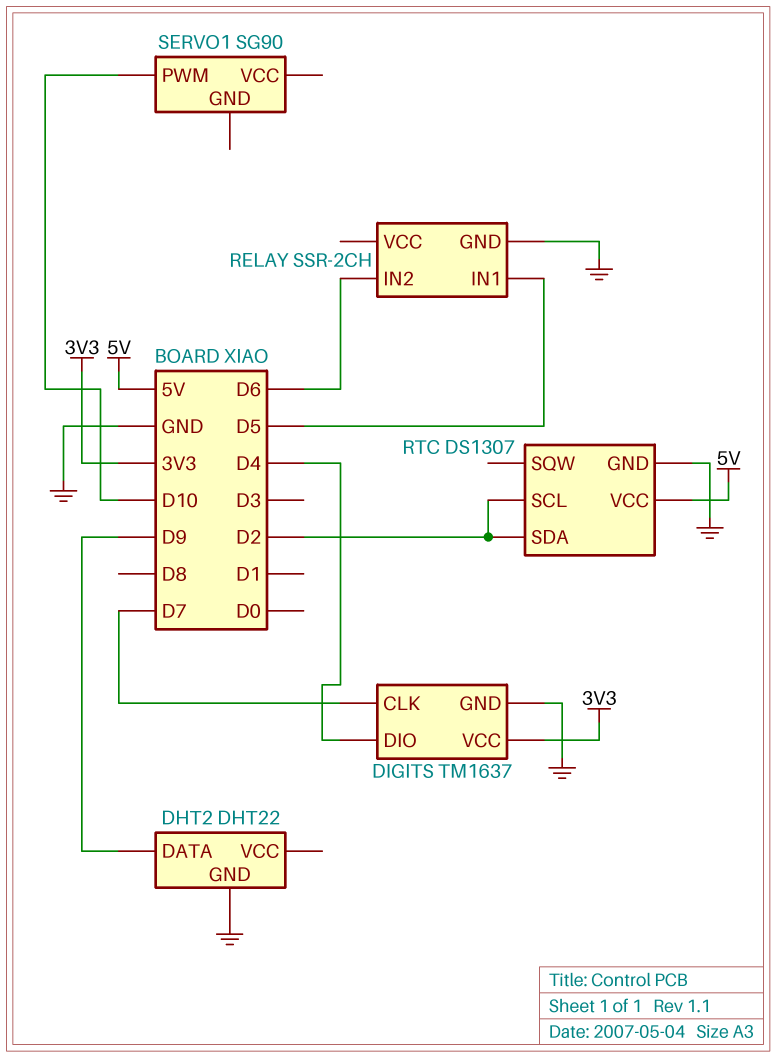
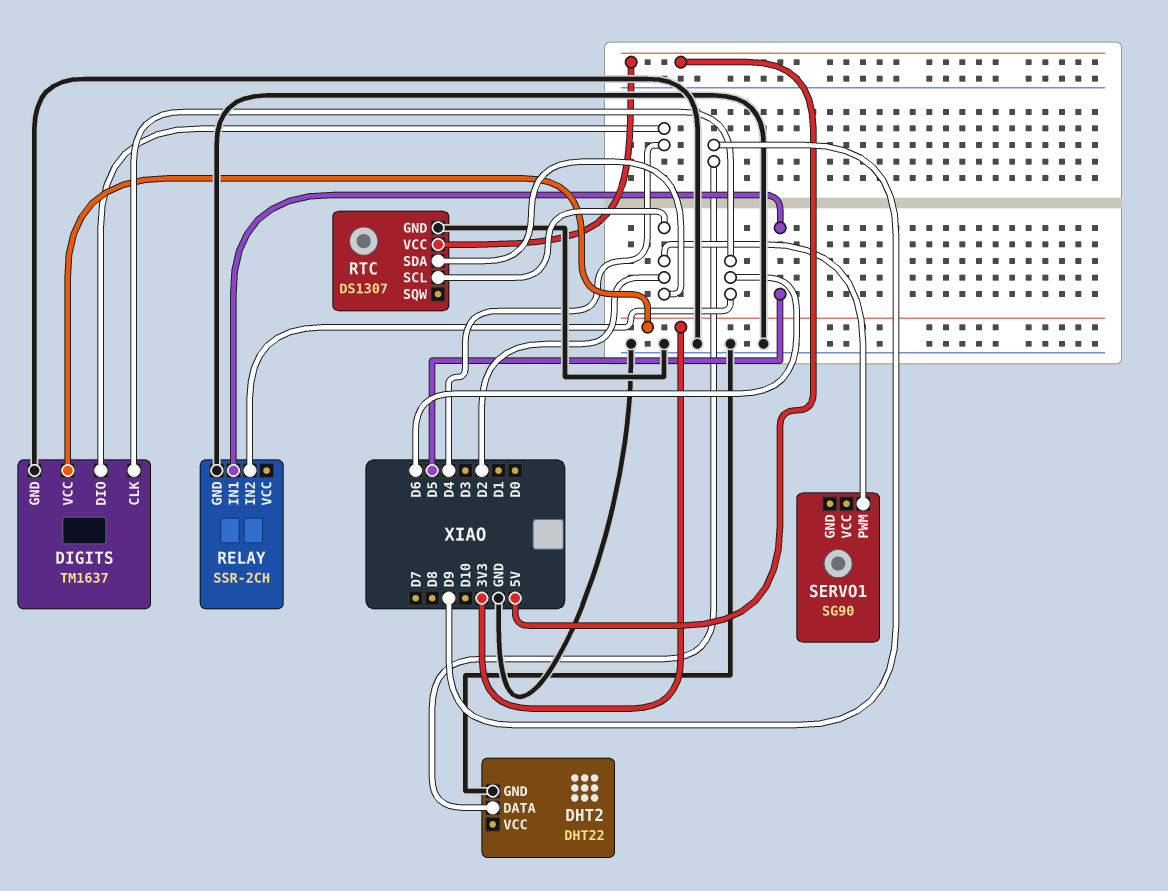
DIGITS pin CLK: D7 -> D6
SERVO1 pin PWM: D10 -> D2

